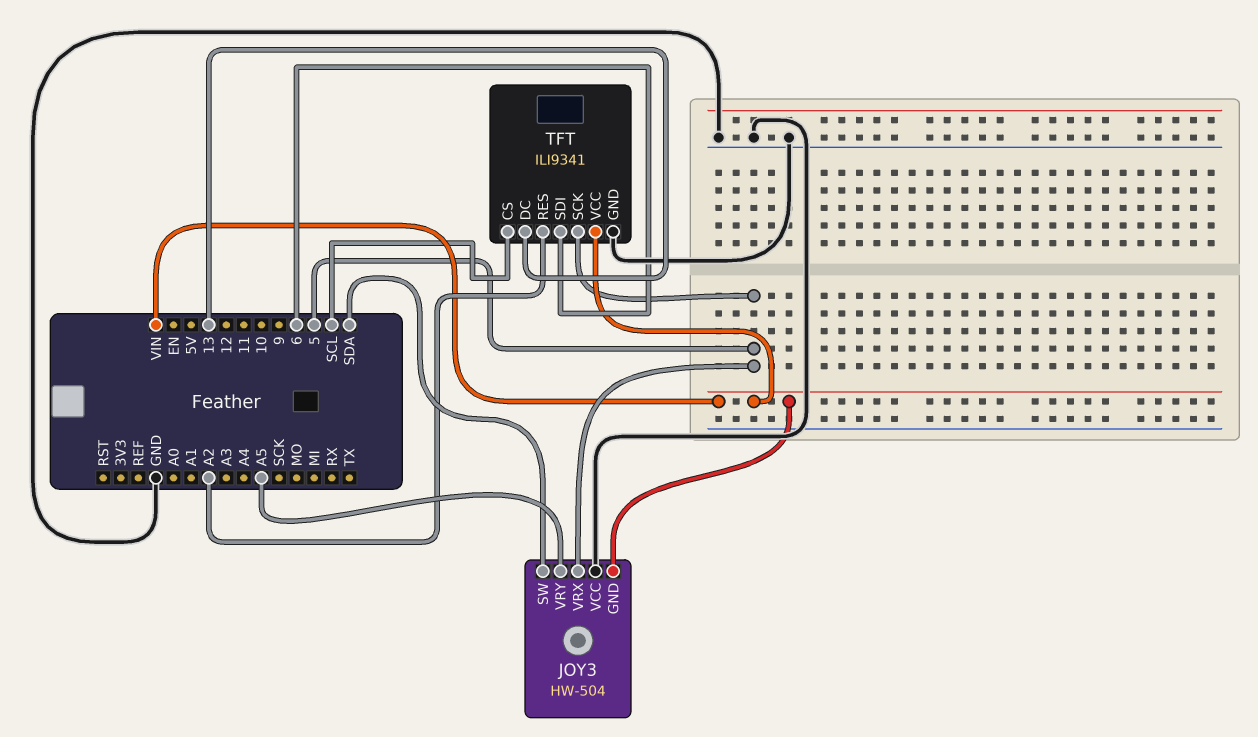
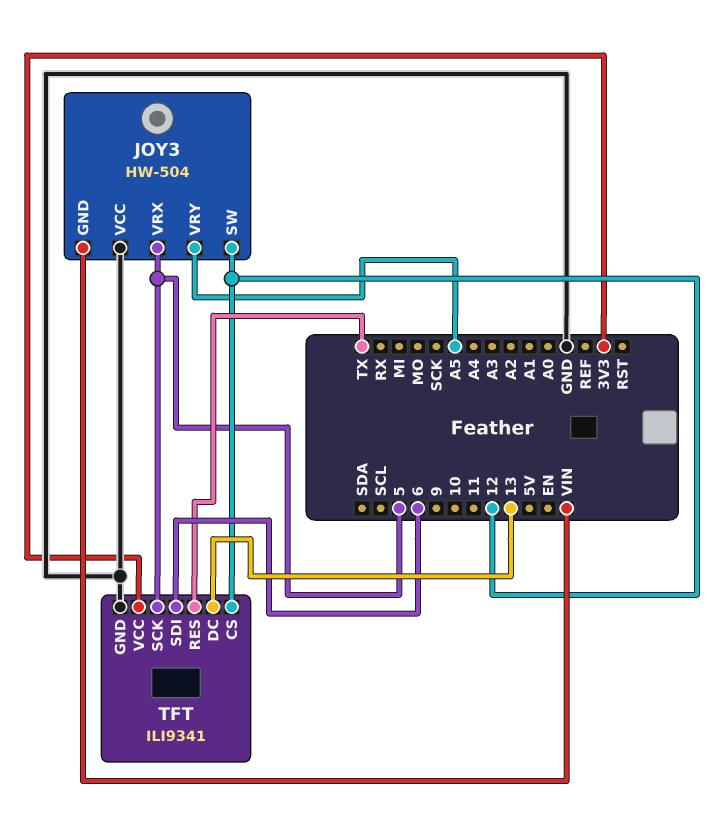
JOY3 pin SW: SDA -> 12
TFT pin CS: SCL -> 12
TFT pin RES: A2 -> TX
TFT pin VCC: VIN -> 3V3

